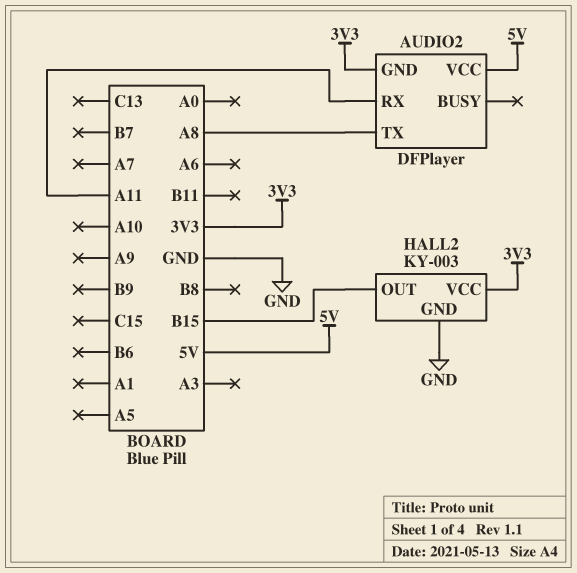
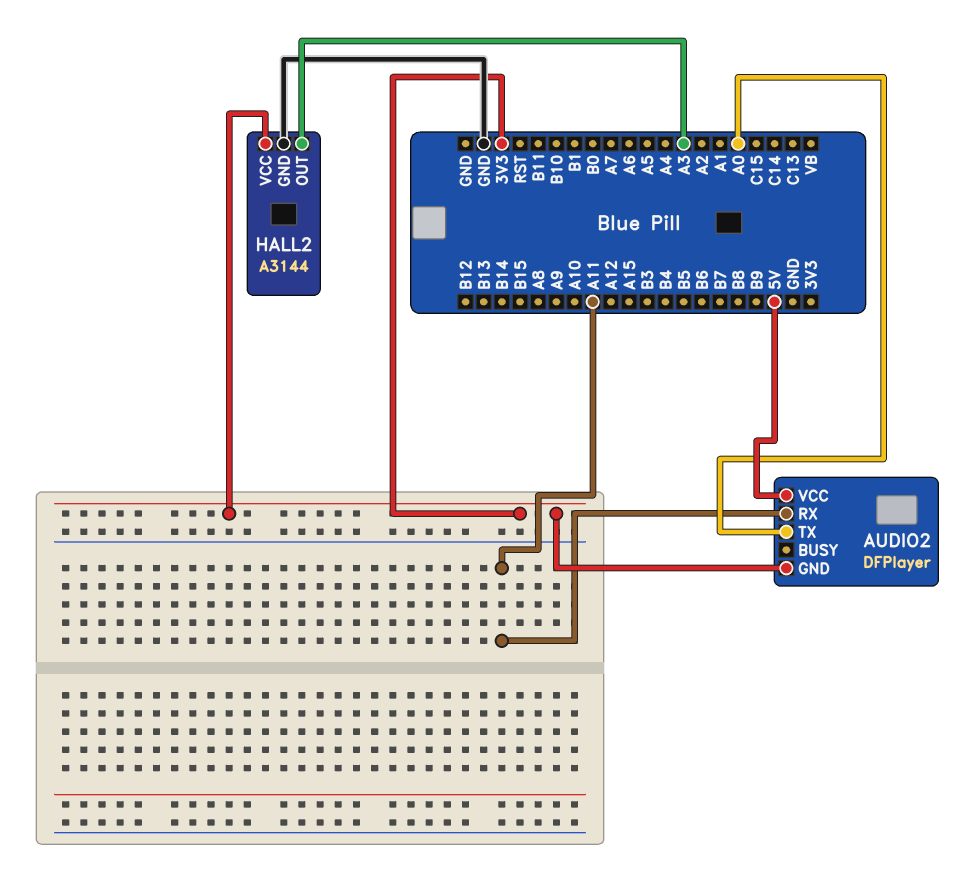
AUDIO2 pin TX: A8 -> A0
HALL2: KY-003 -> A3144
HALL2 pin OUT: B15 -> A3

